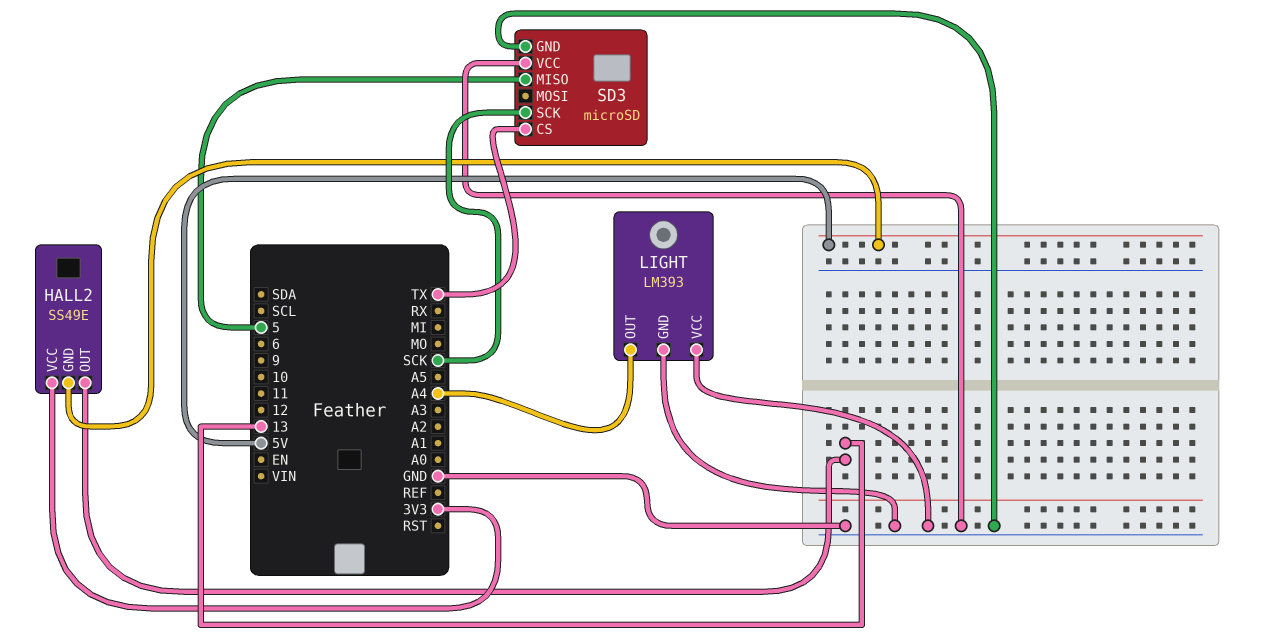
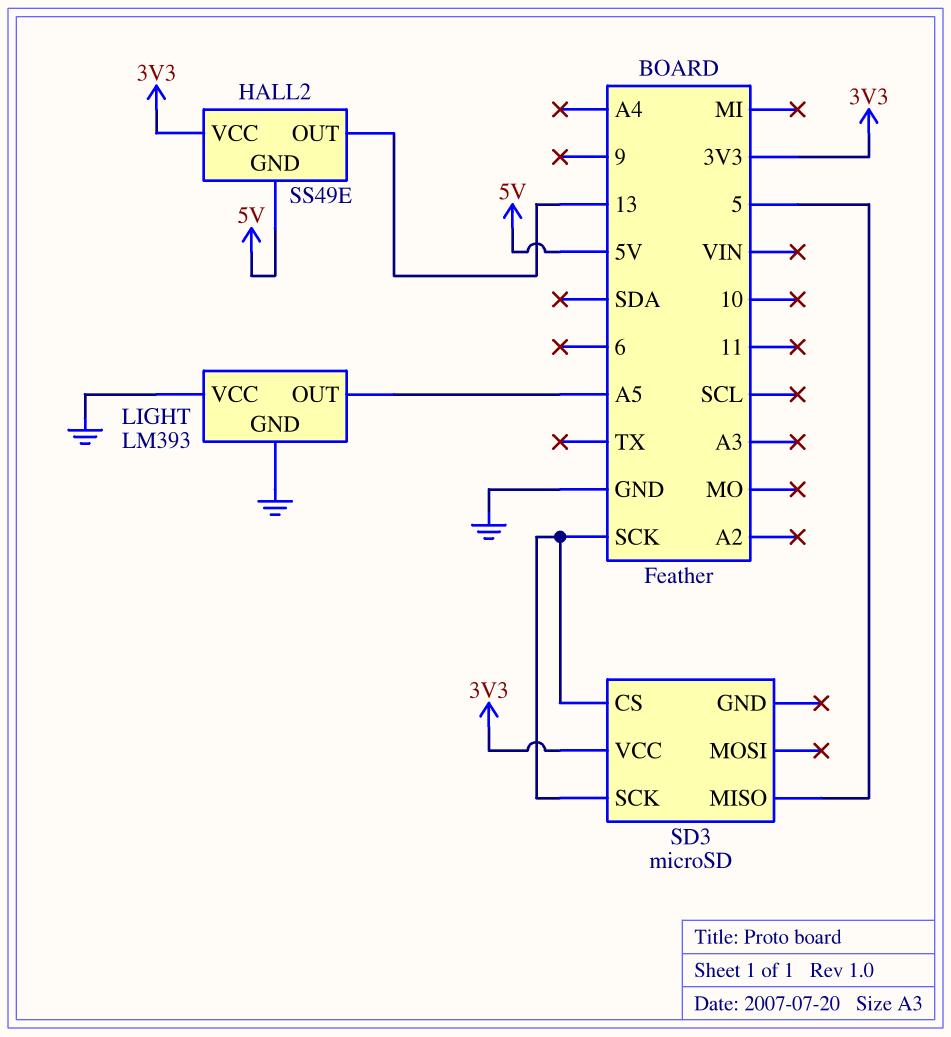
LIGHT pin OUT: A4 -> A5
SD3 pin CS: TX -> SCK
SD3 pin GND: GND -> none
SD3 pin VCC: GND -> 3V3

